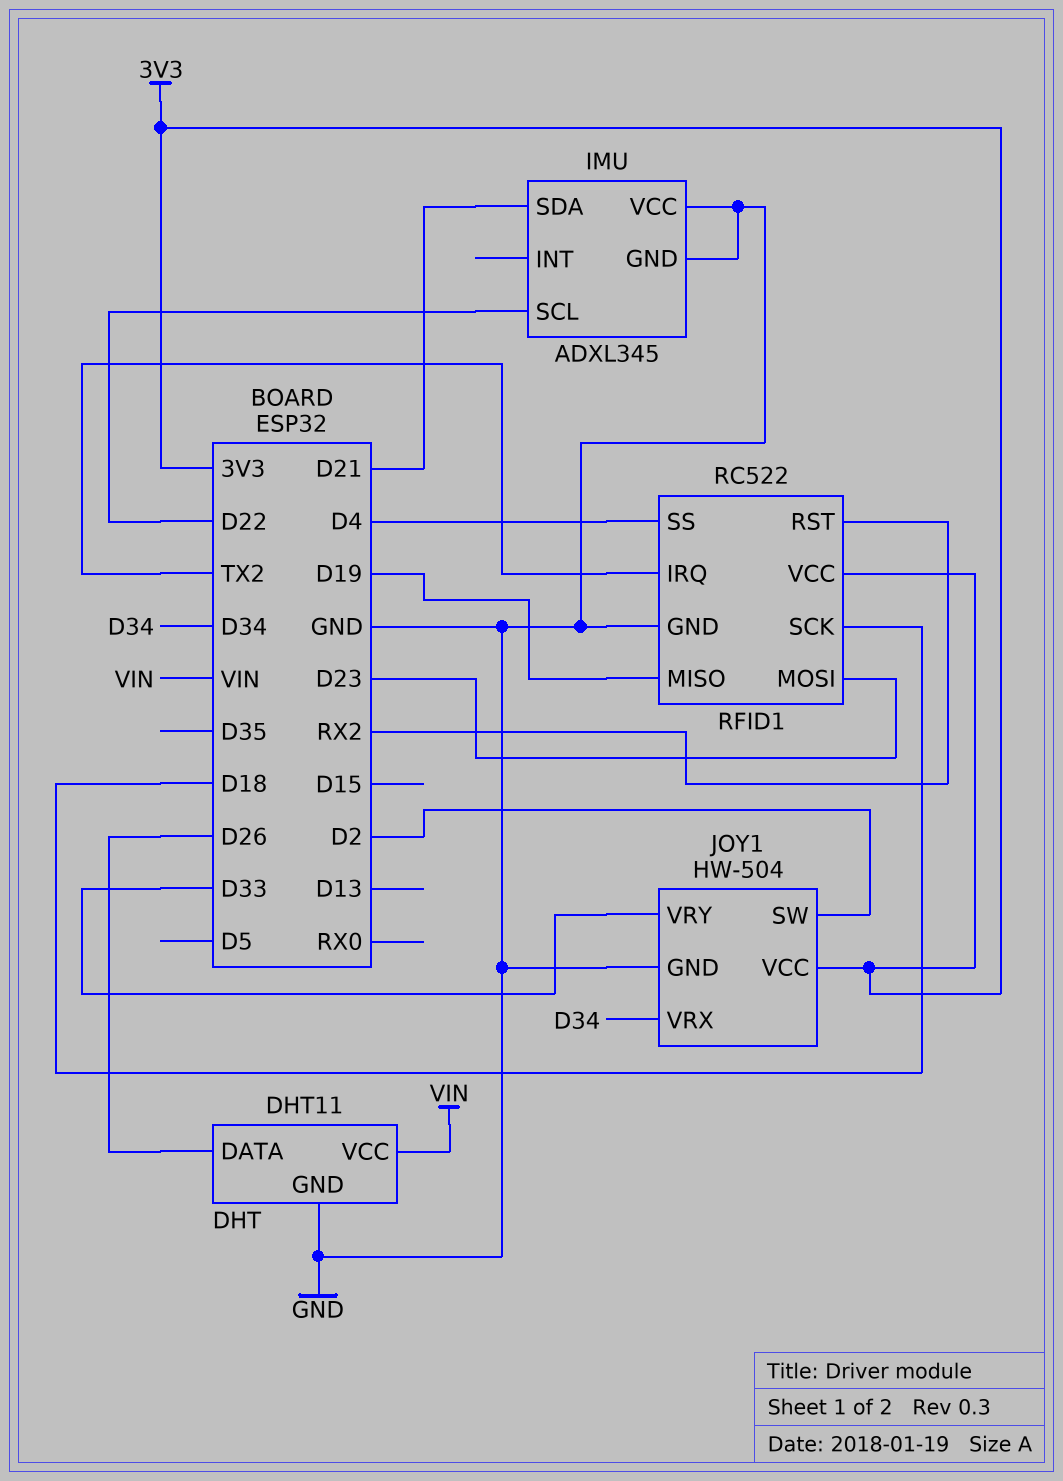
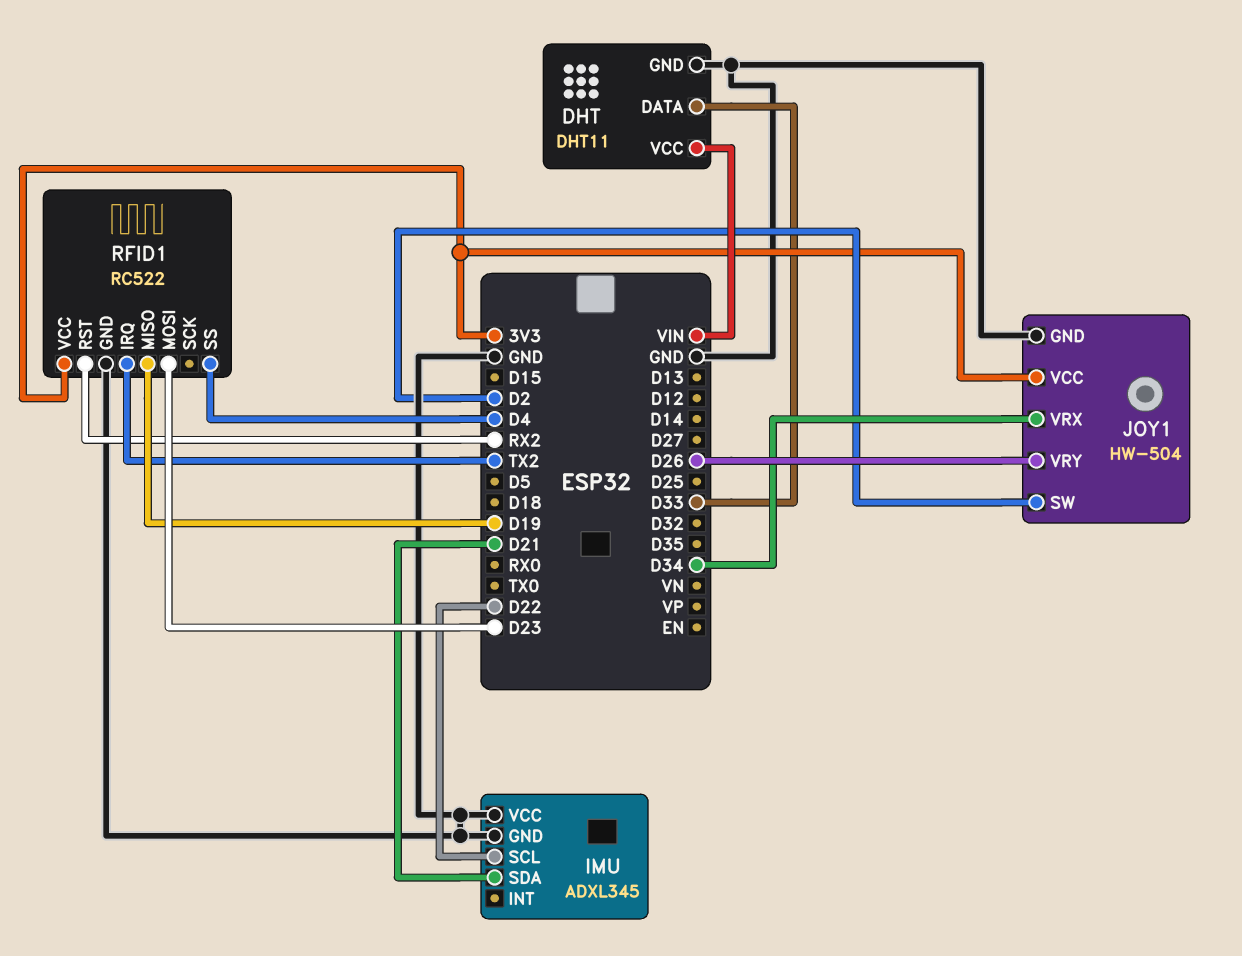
DHT pin DATA: D26 -> D33
JOY1 pin VRY: D33 -> D26
RFID1 pin SCK: D18 -> none

